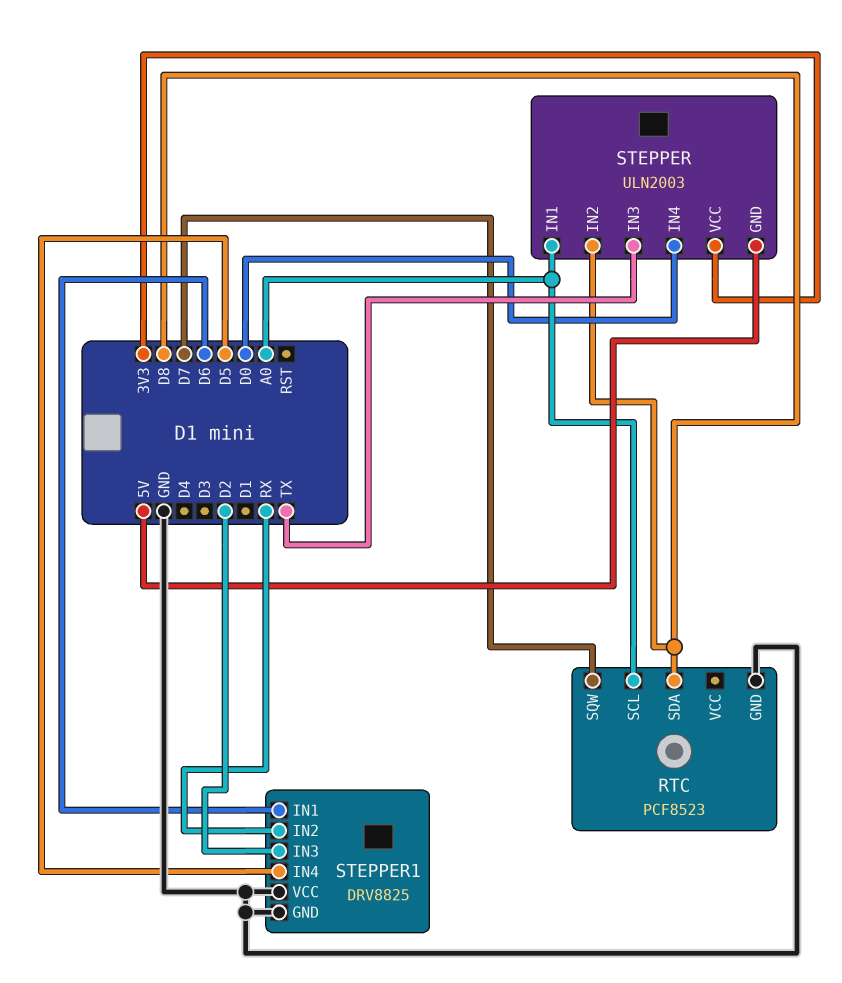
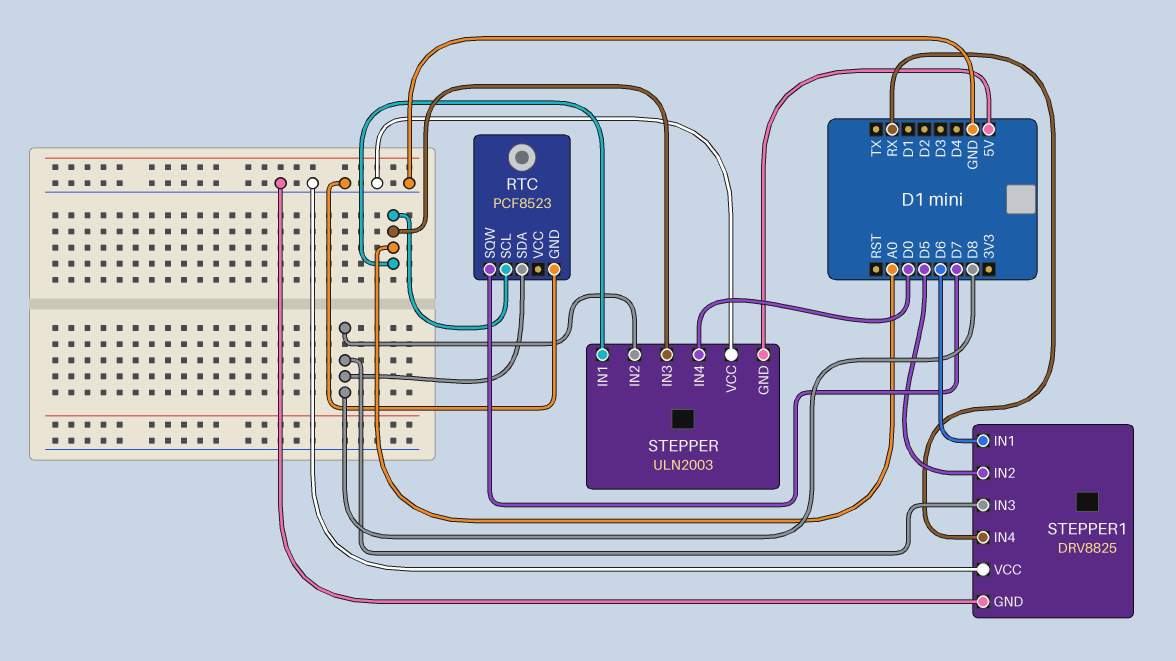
STEPPER pin IN3: TX -> A0
STEPPER pin VCC: 3V3 -> GND
STEPPER1 pin IN2: RX -> D5
STEPPER1 pin IN3: D2 -> D8
STEPPER1 pin IN4: D5 -> RX

